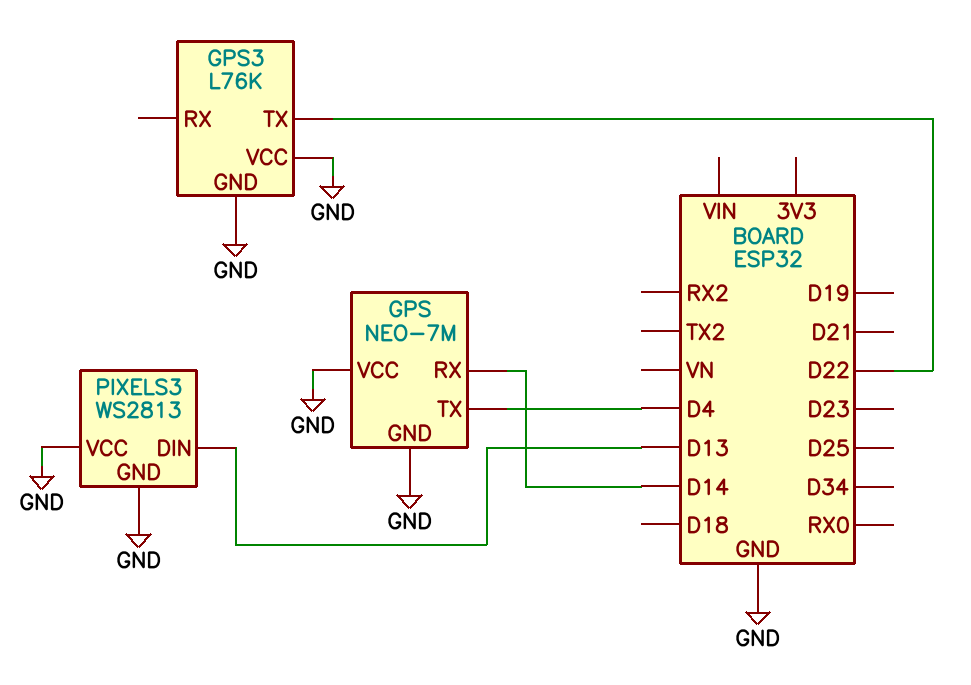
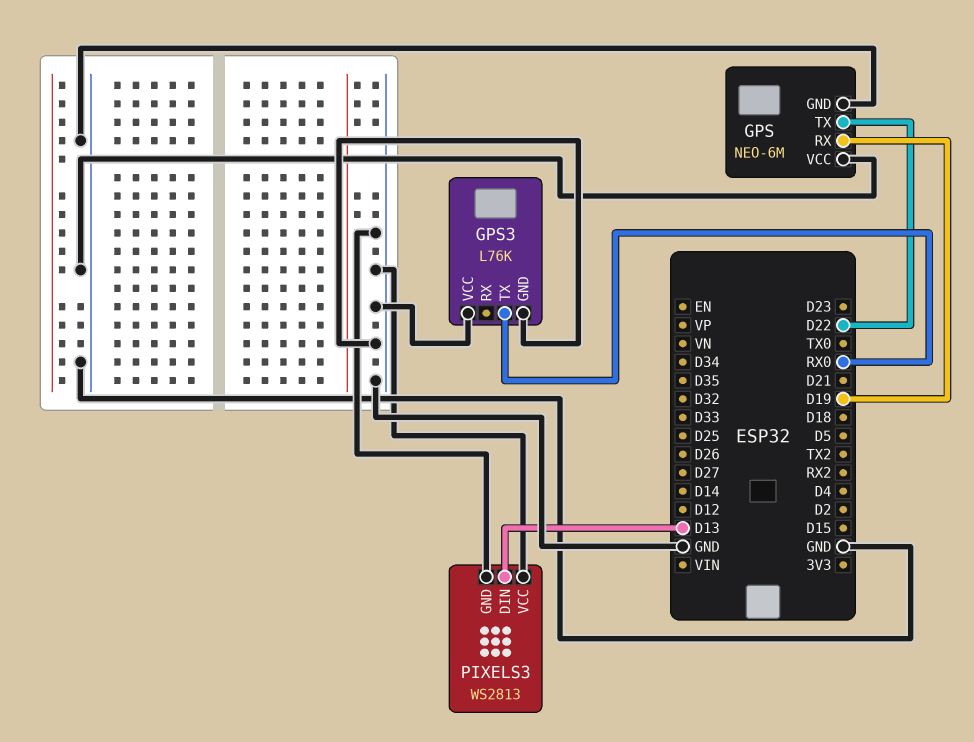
GPS: NEO-7M -> NEO-6M
GPS pin RX: D14 -> D19
GPS pin TX: D4 -> D22
GPS3 pin TX: D22 -> RX0

